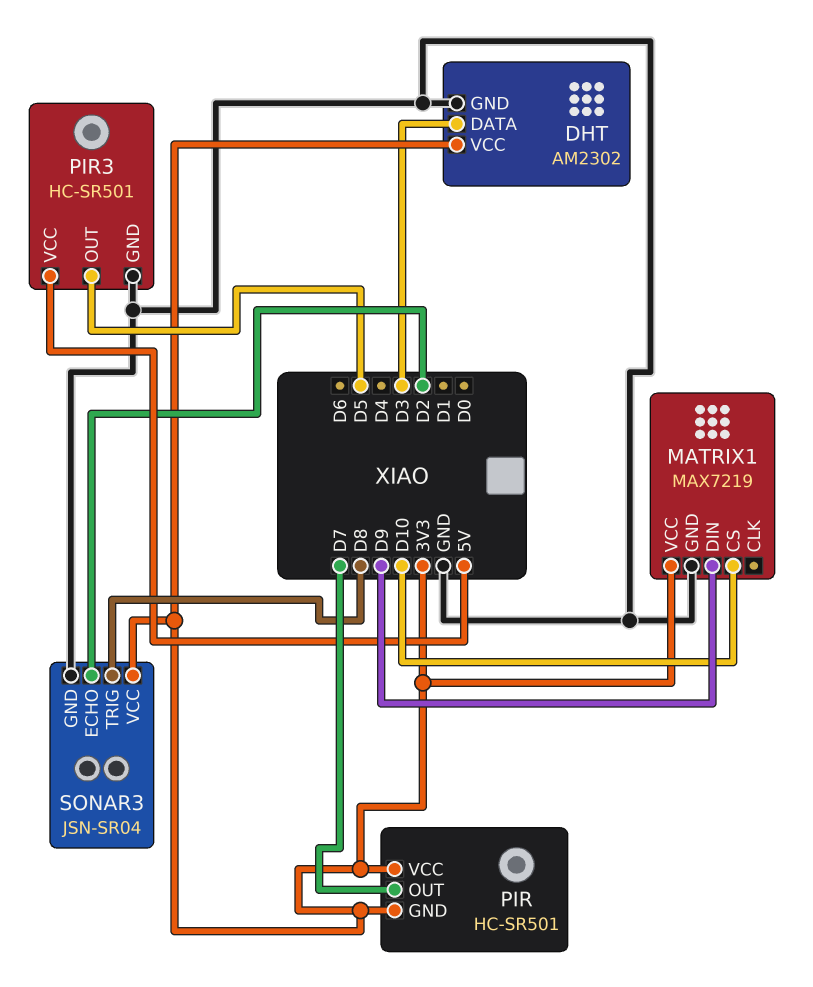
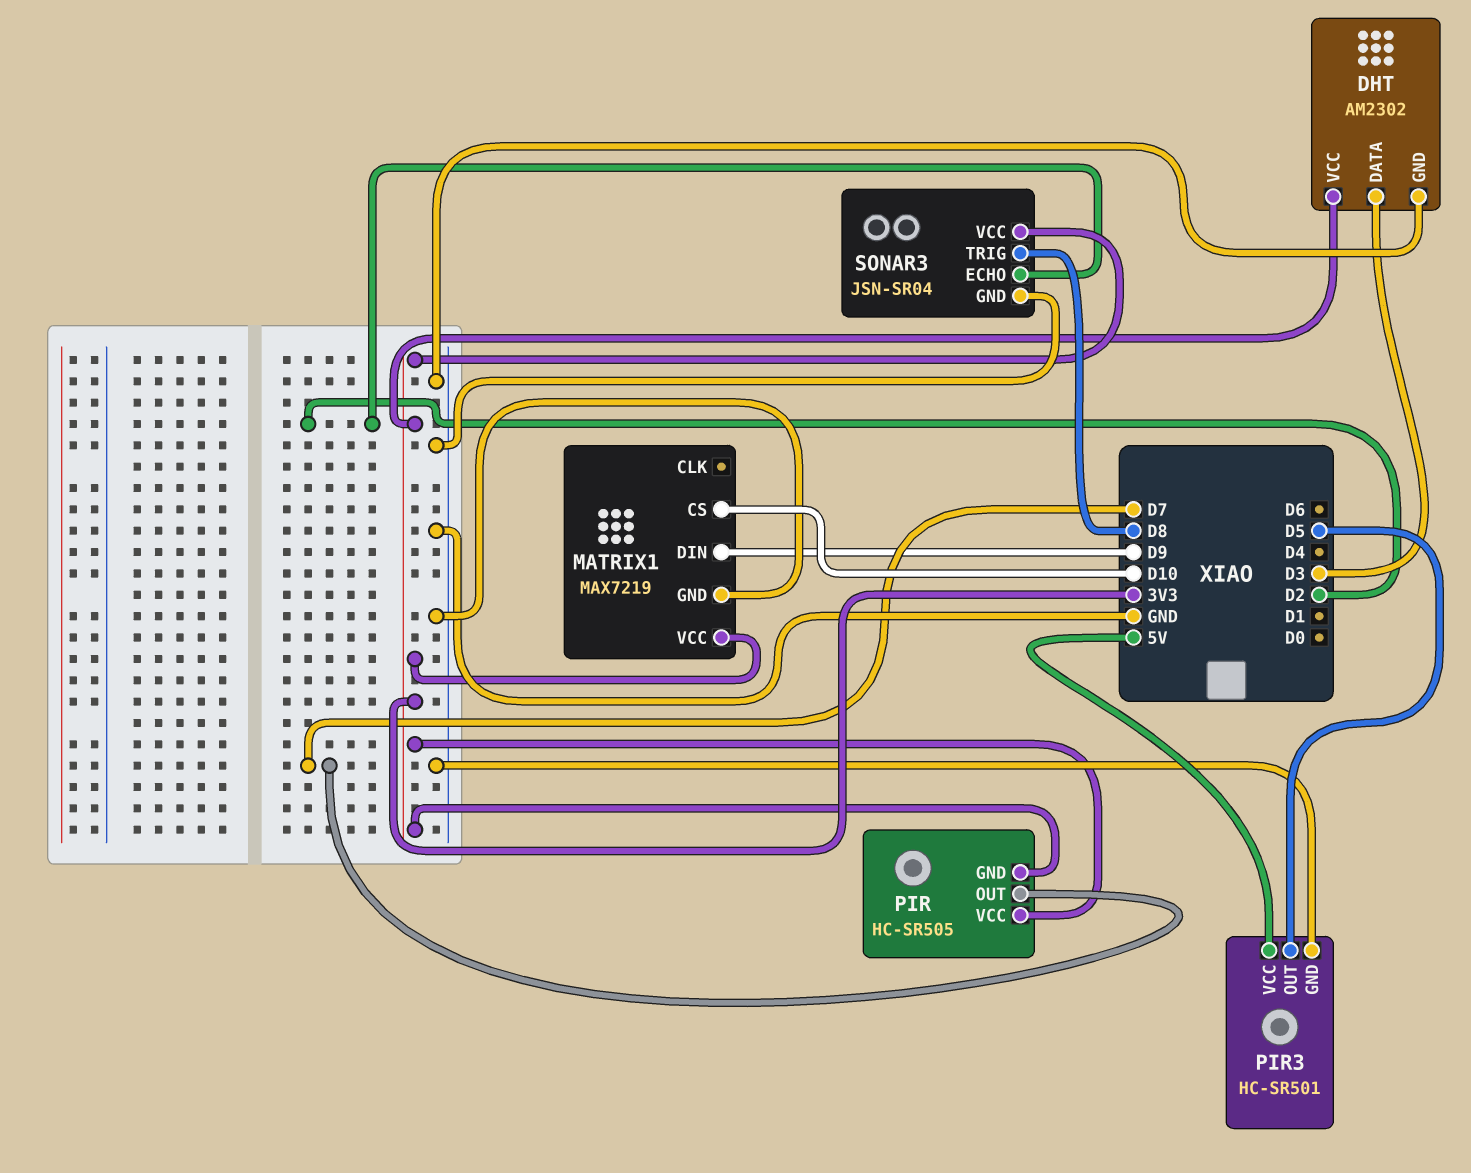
PIR: HC-SR501 -> HC-SR505

